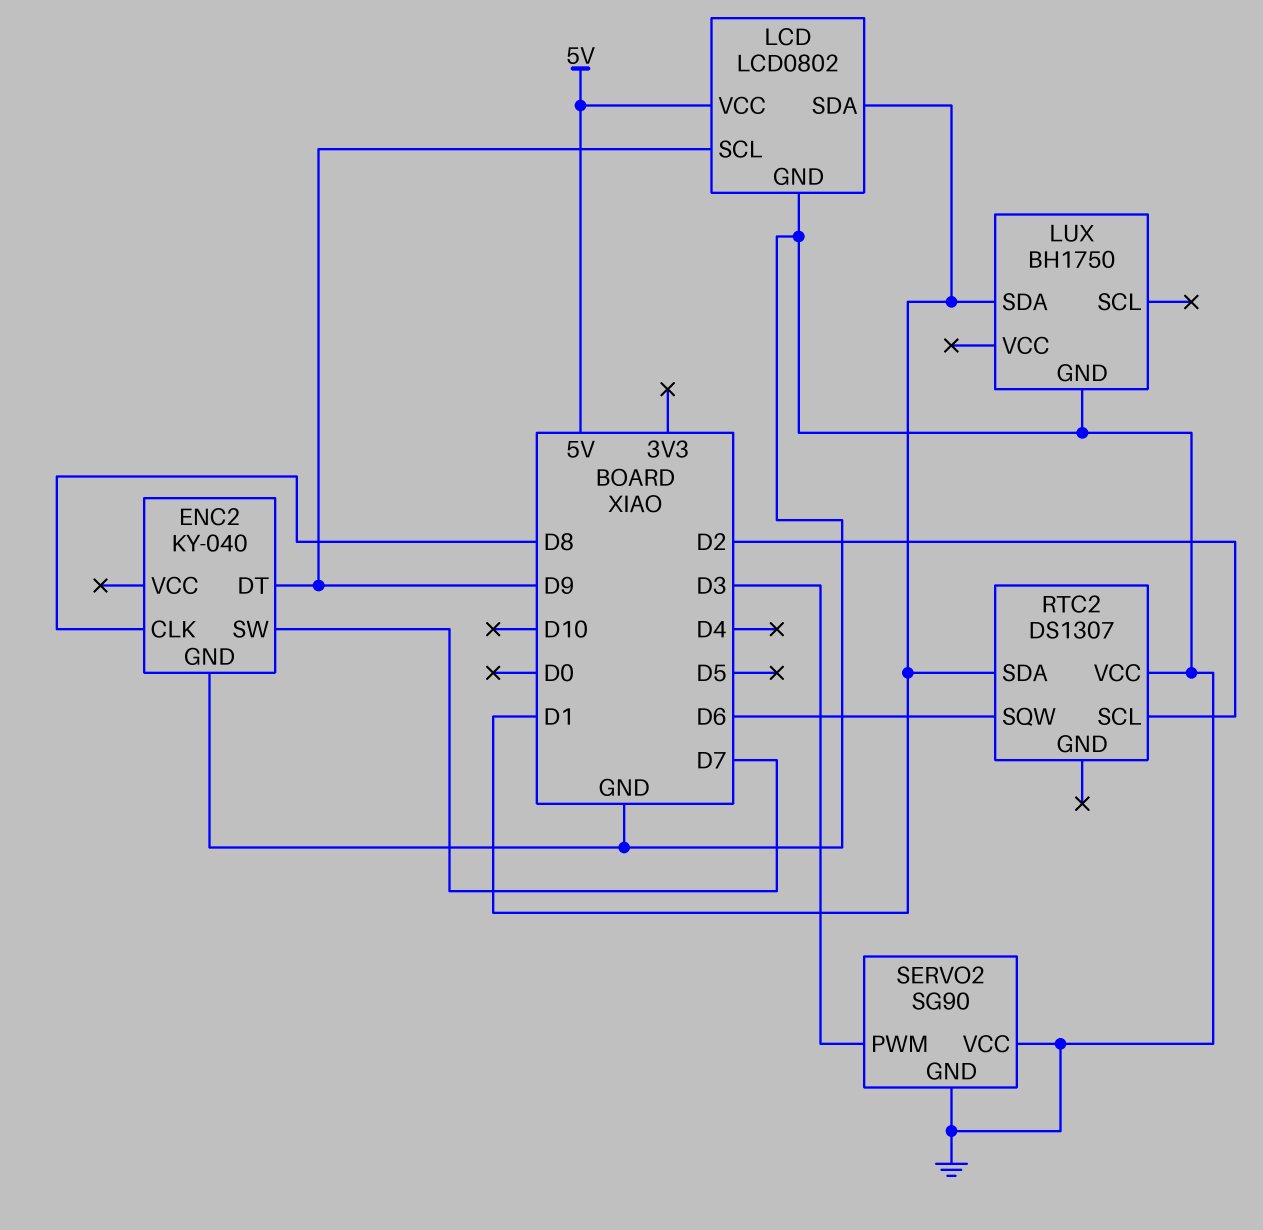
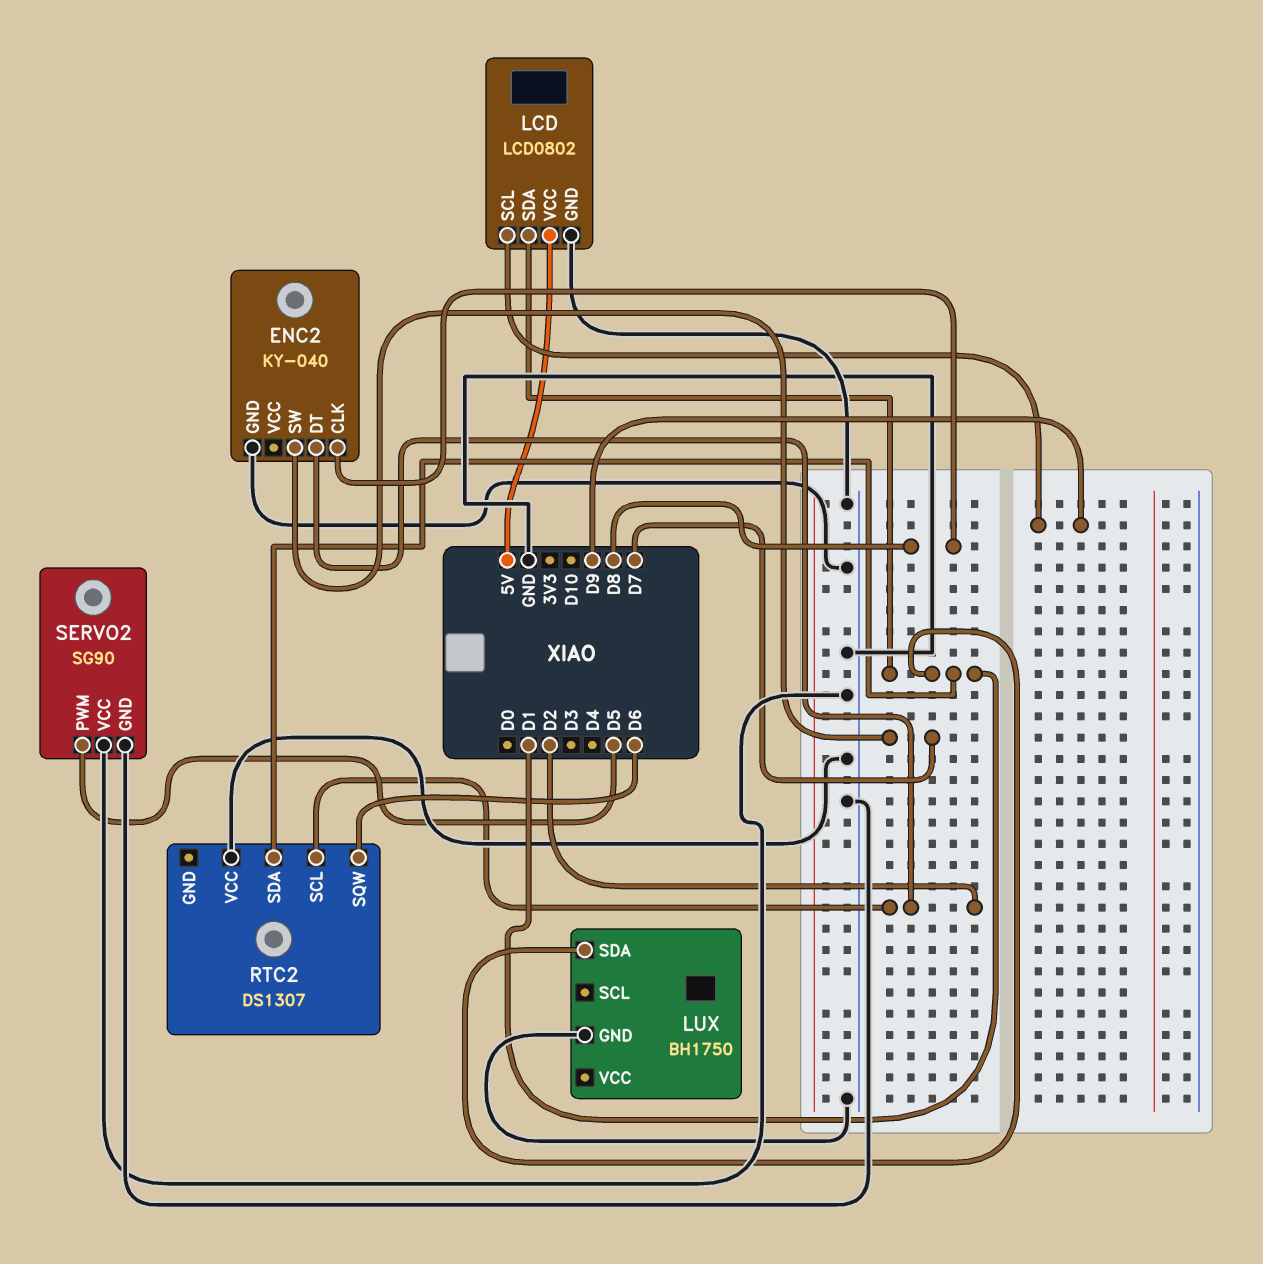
ENC2 pin DT: D9 -> D2
SERVO2 pin PWM: D3 -> D5

